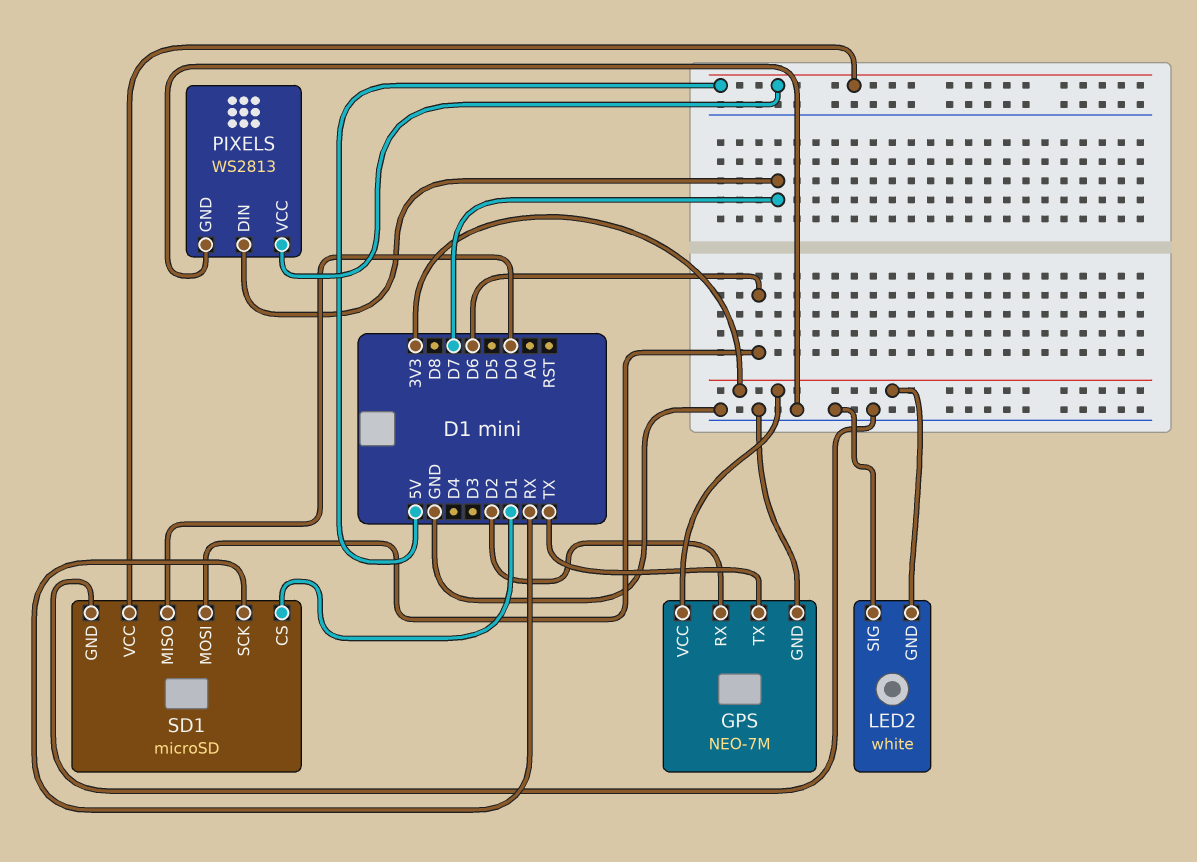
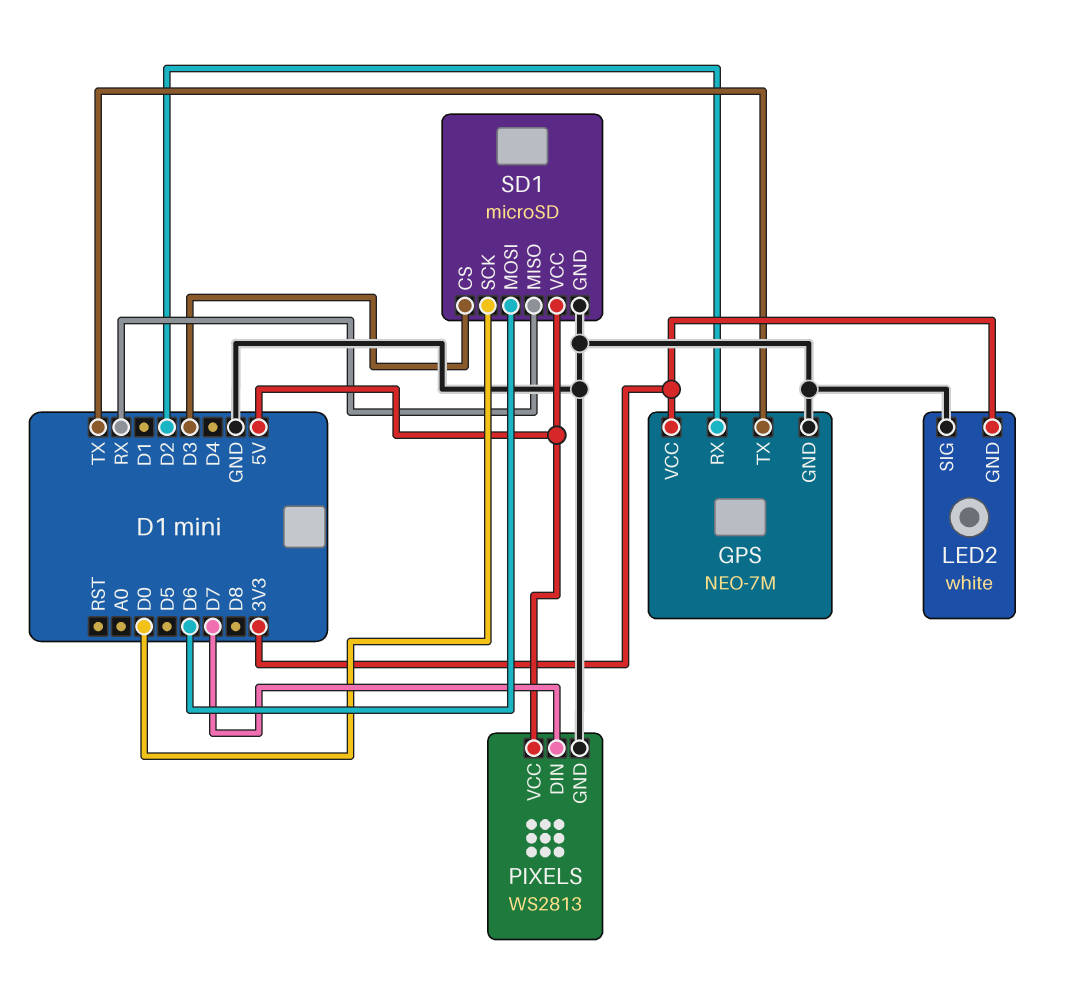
SD1 pin CS: D1 -> D3
SD1 pin MISO: D0 -> RX
SD1 pin SCK: RX -> D0

